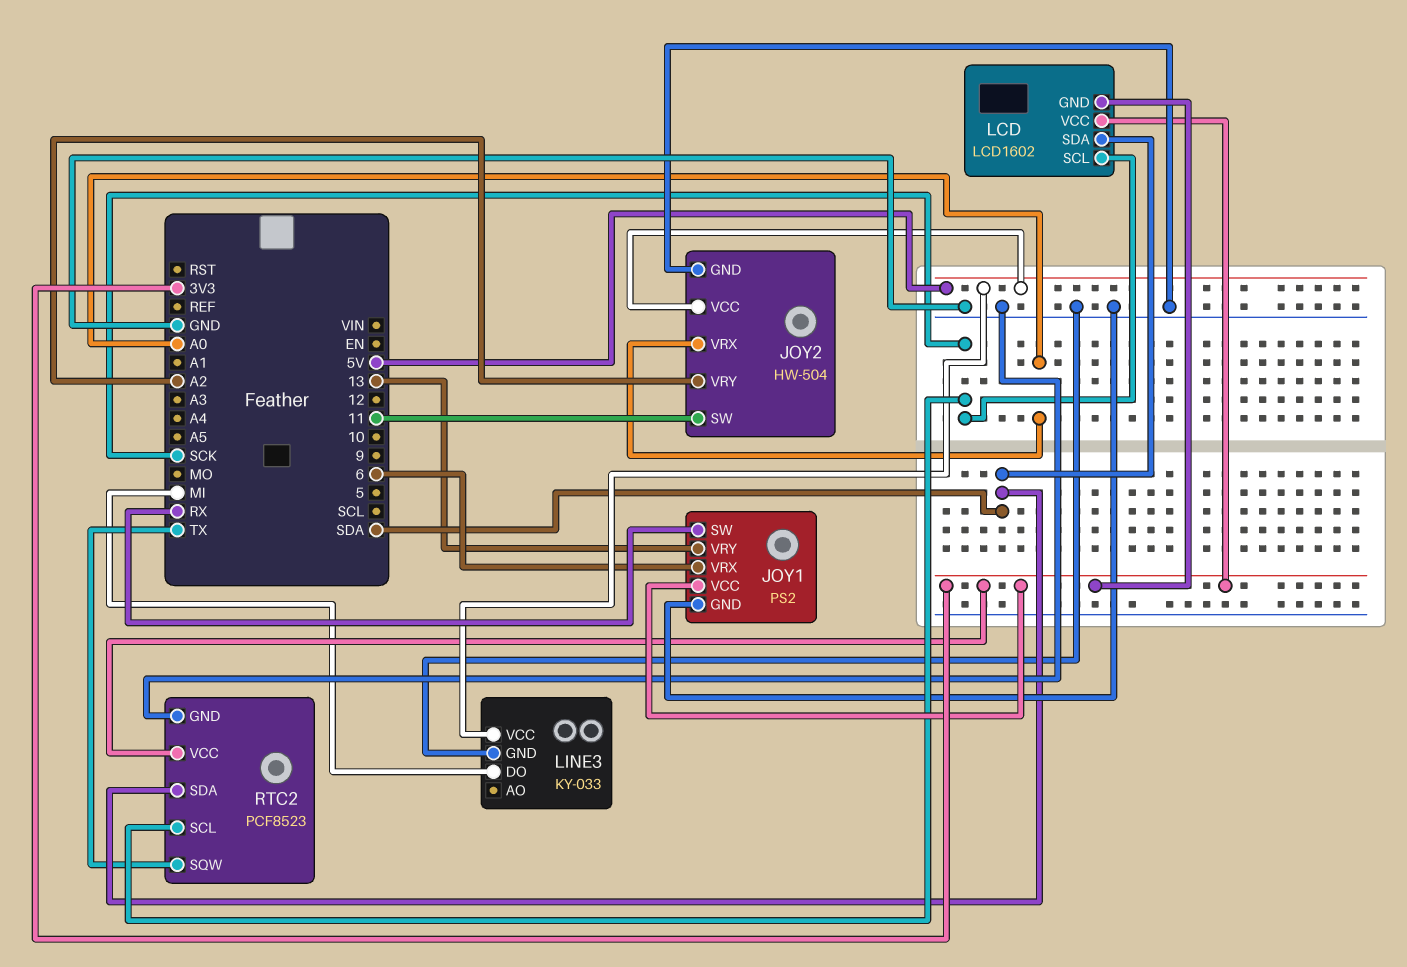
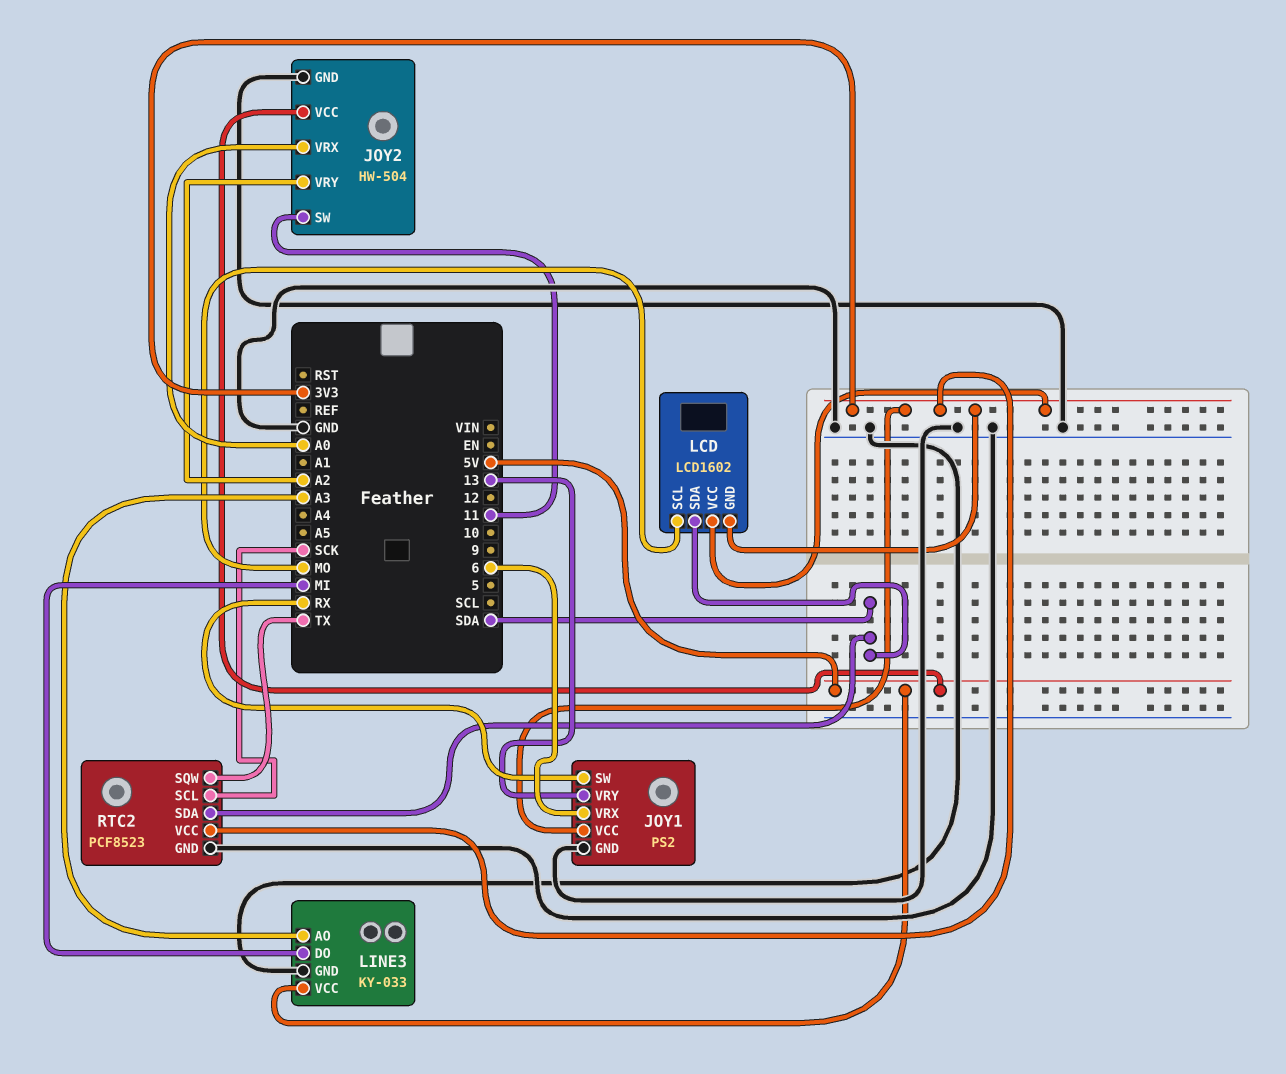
LCD pin SCL: SCK -> MO
LINE3 pin AO: none -> A3

